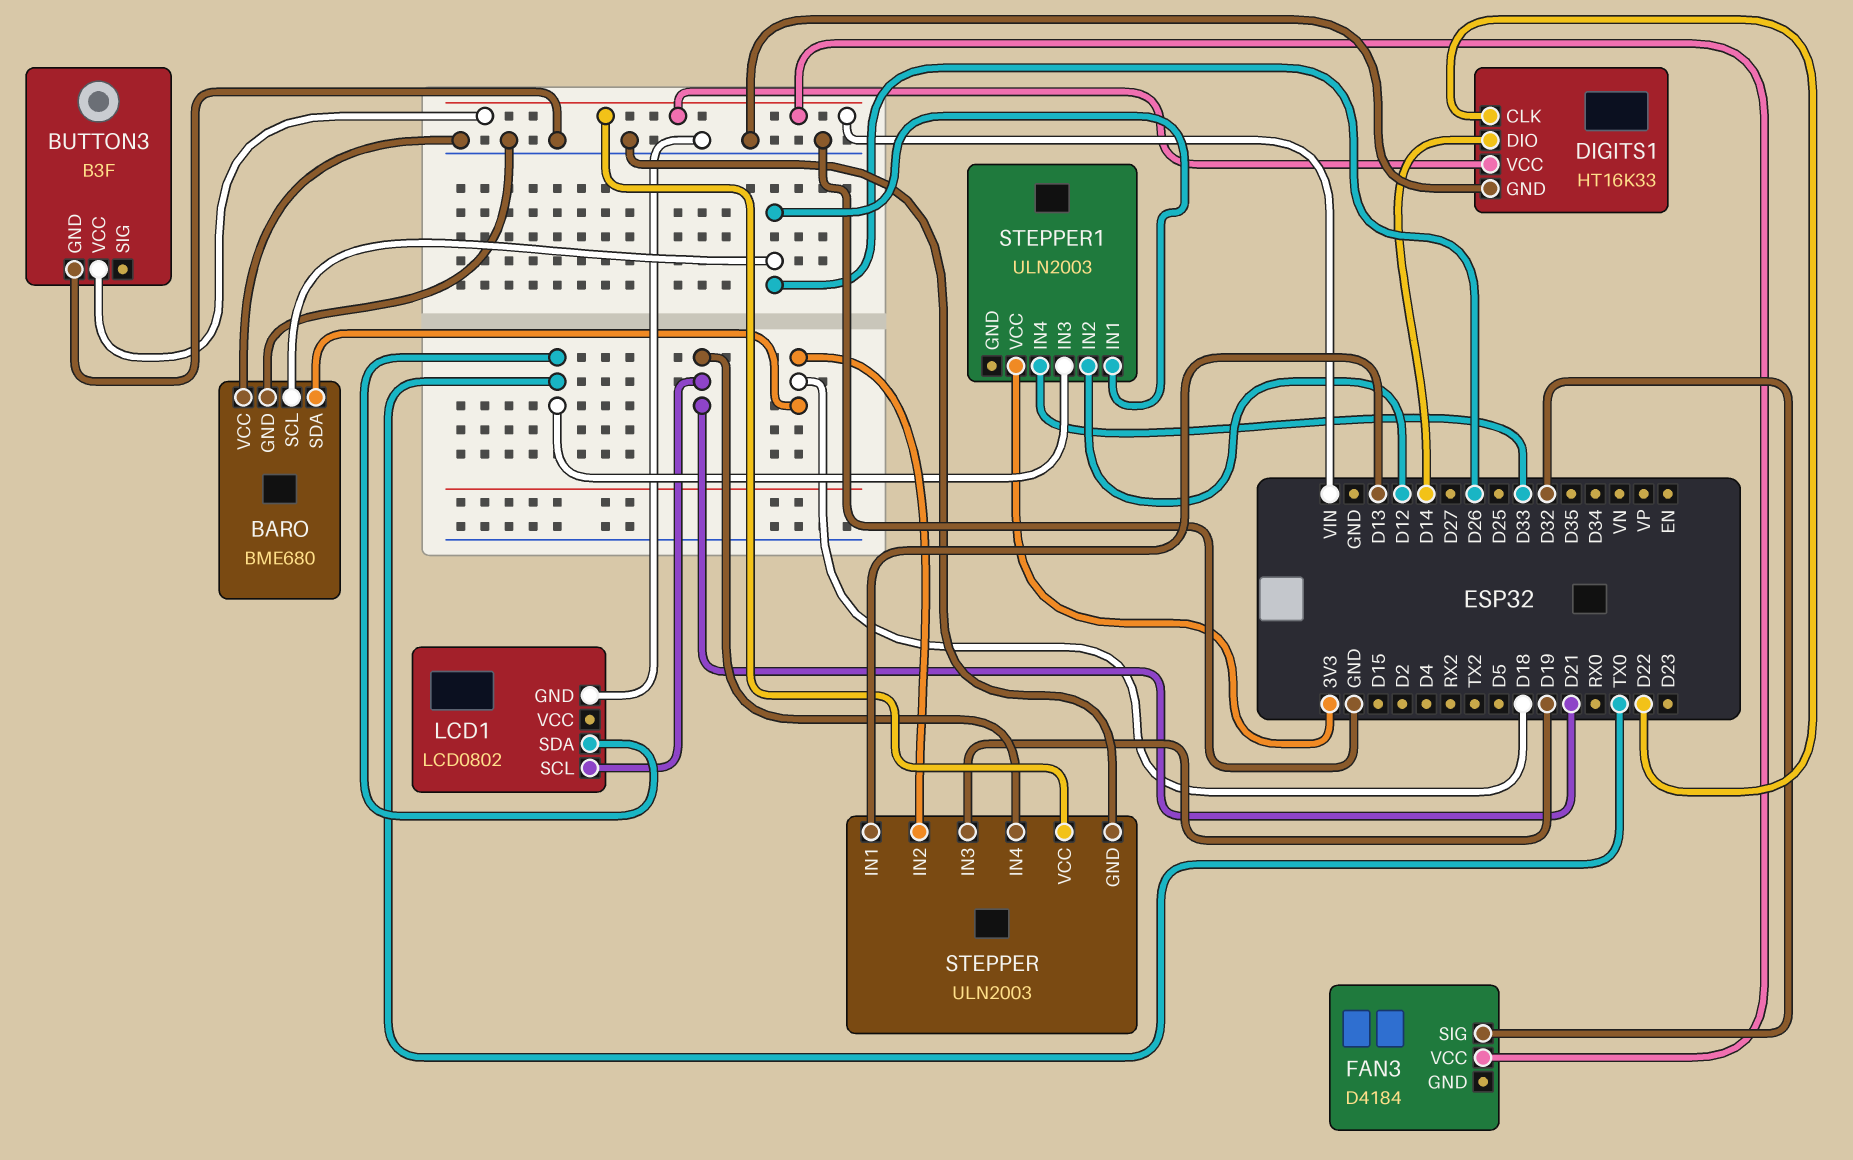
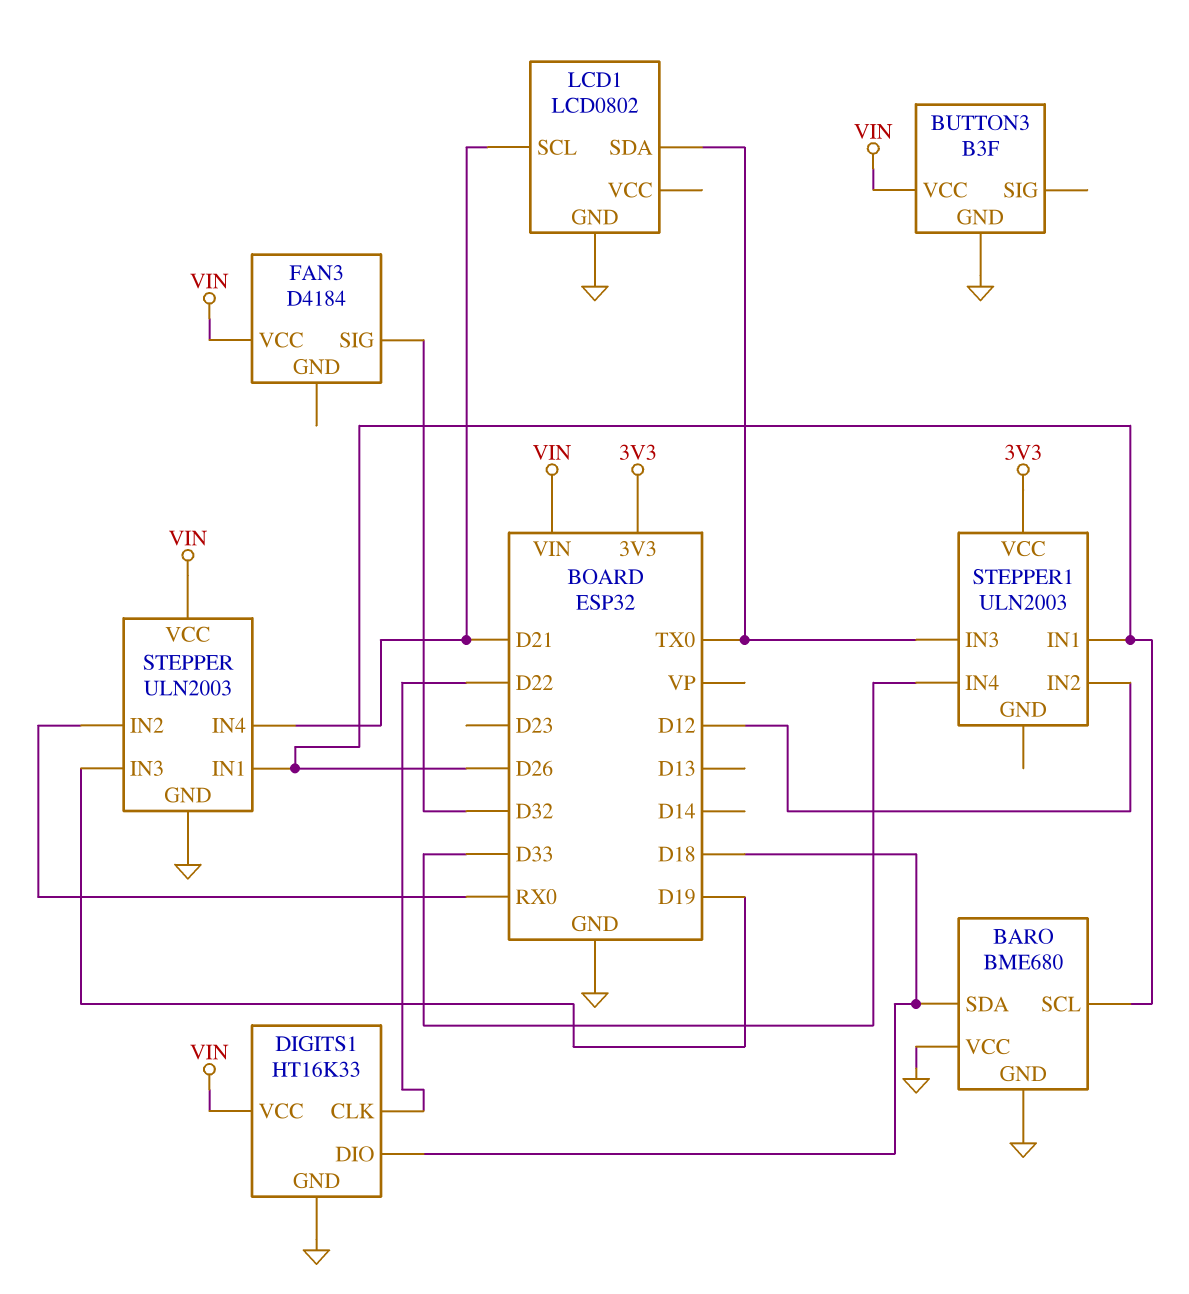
DIGITS1 pin DIO: D14 -> D18
STEPPER pin IN1: D13 -> D26
STEPPER pin IN2: D18 -> RX0

